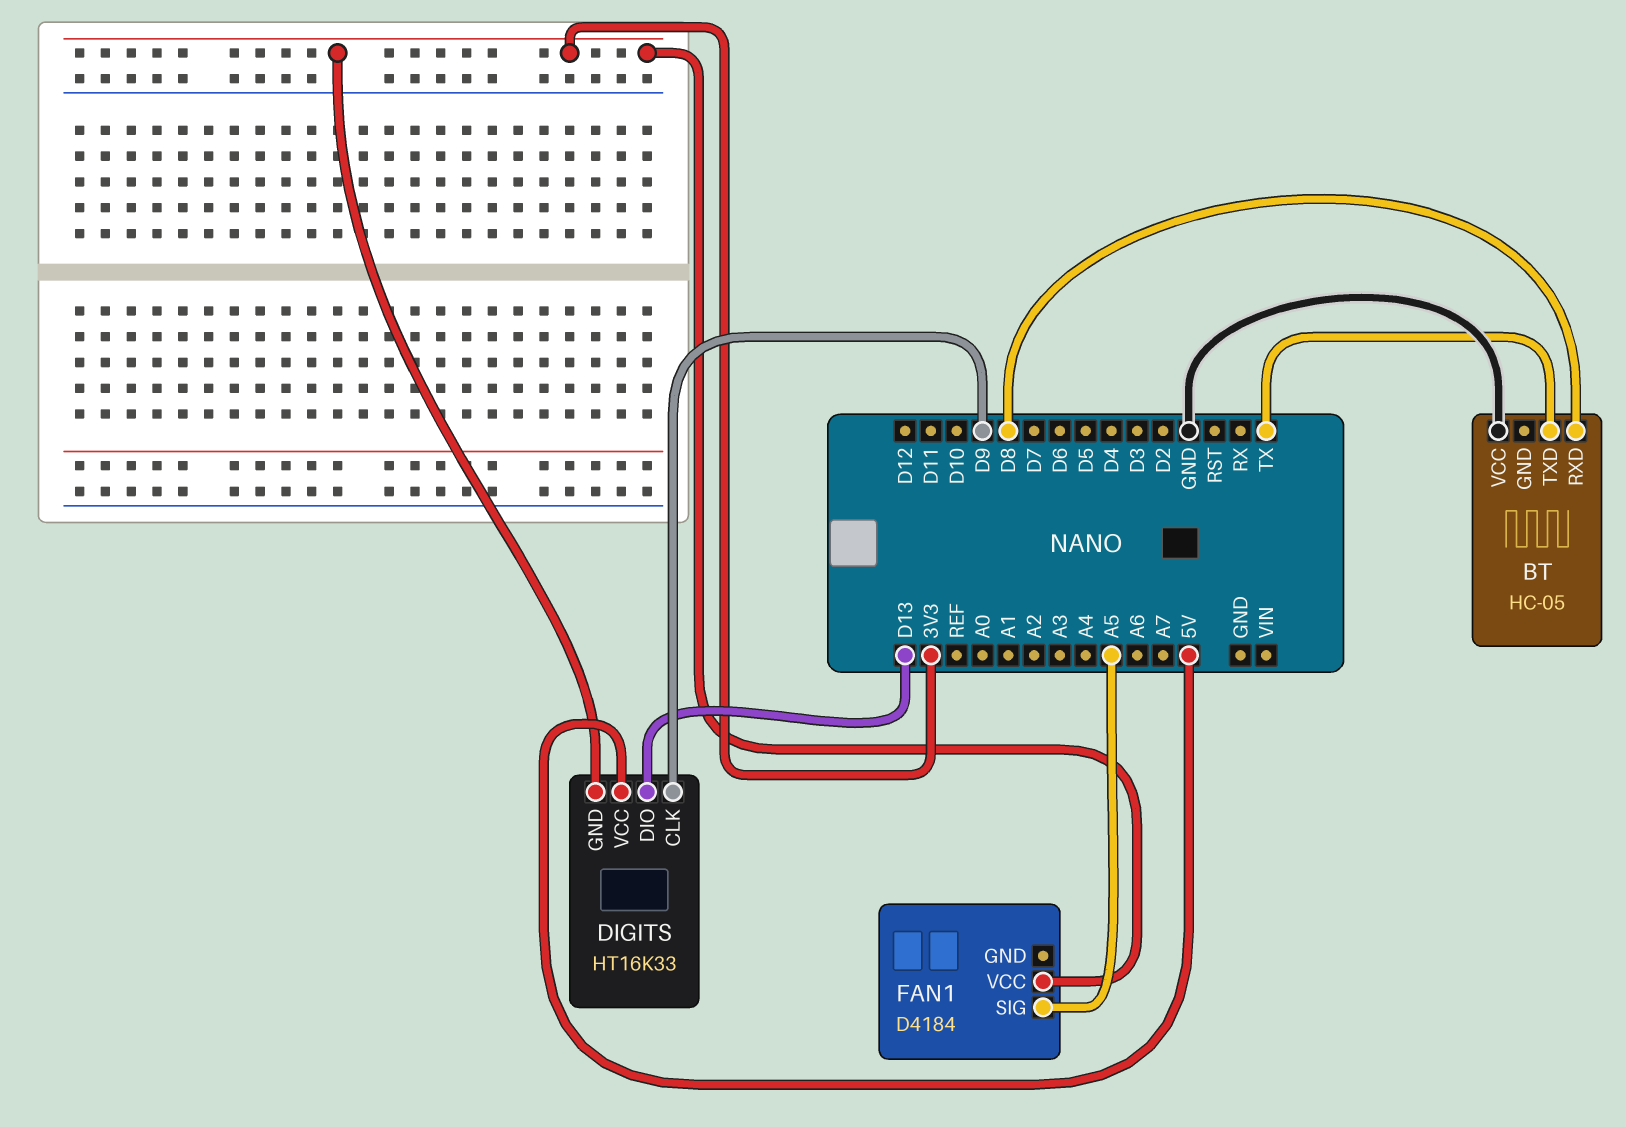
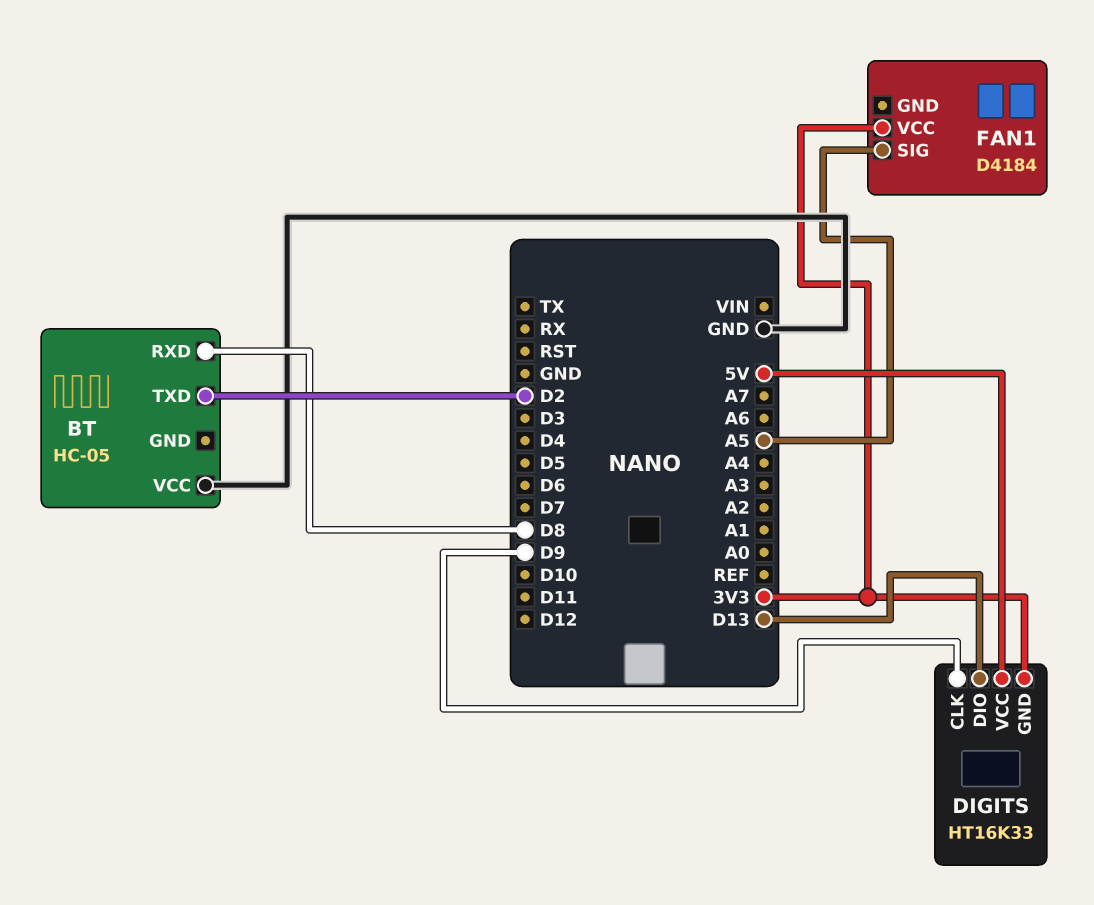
BT pin TXD: TX -> D2

